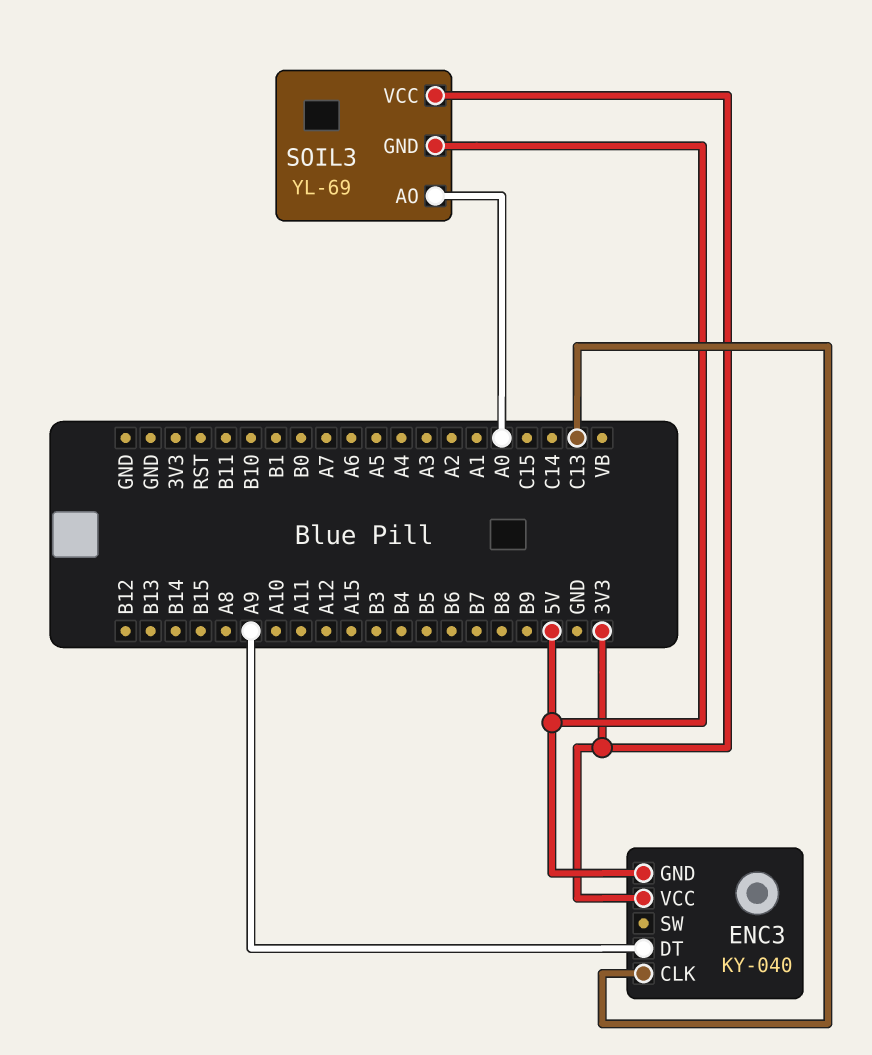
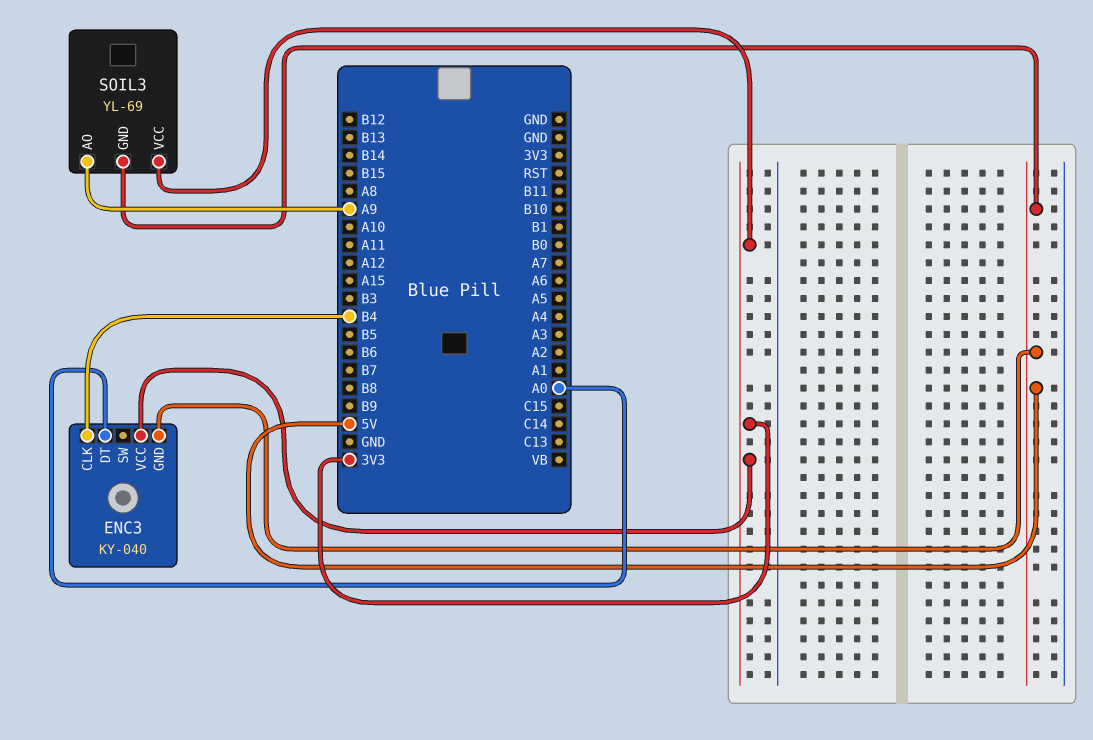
ENC3 pin CLK: C13 -> B4
ENC3 pin DT: A9 -> A0
SOIL3 pin AO: A0 -> A9

